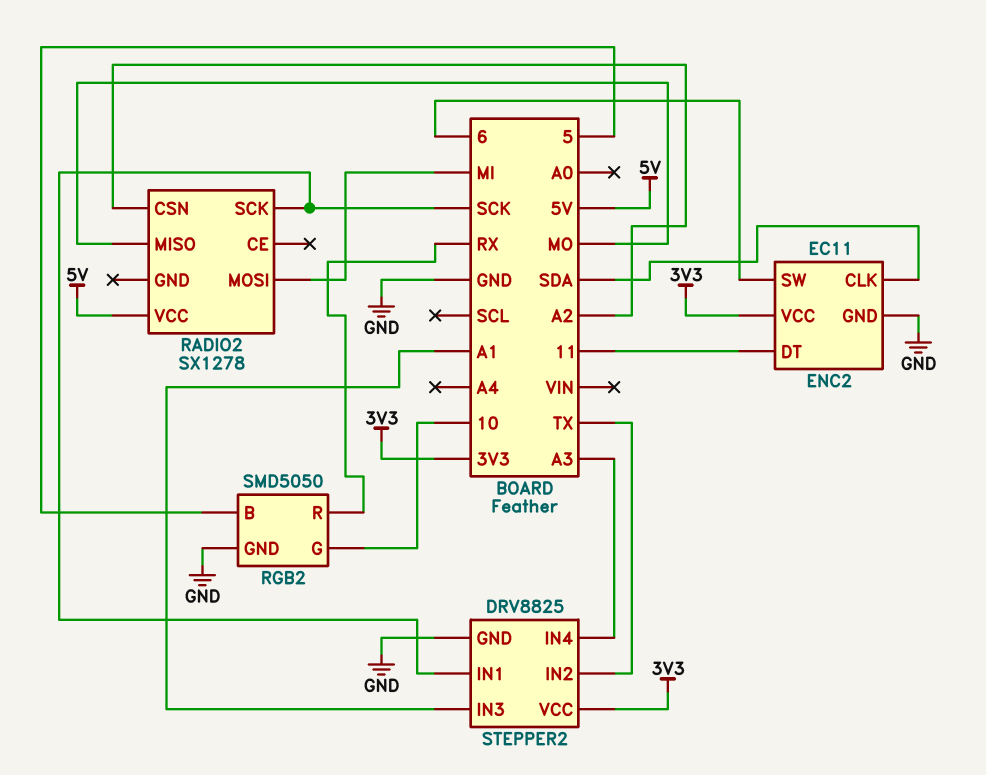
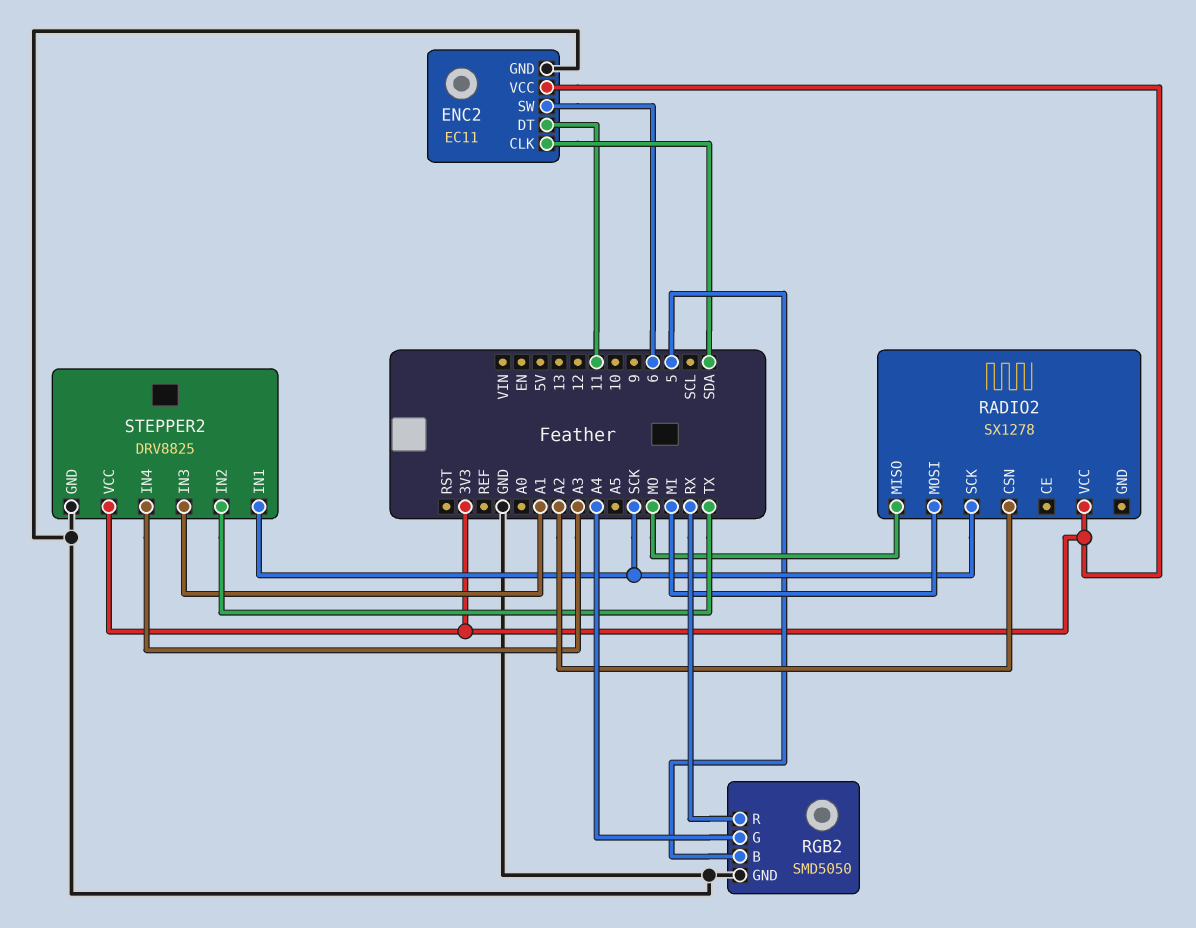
RADIO2 pin VCC: 5V -> 3V3
RGB2 pin G: 10 -> A4

